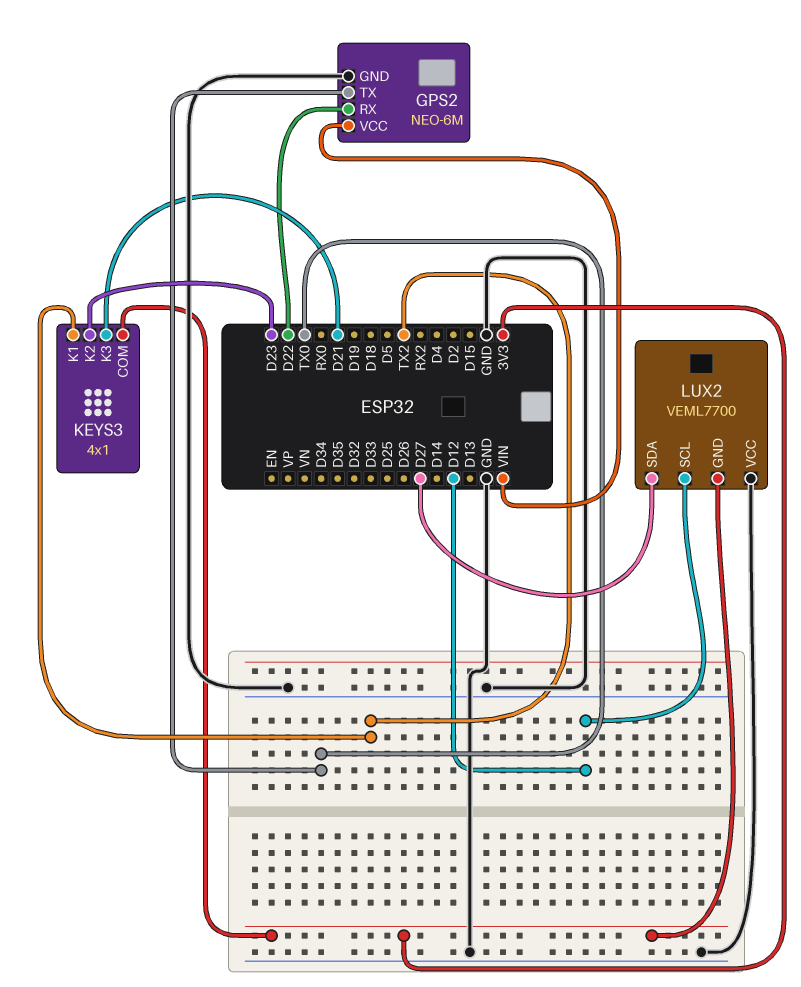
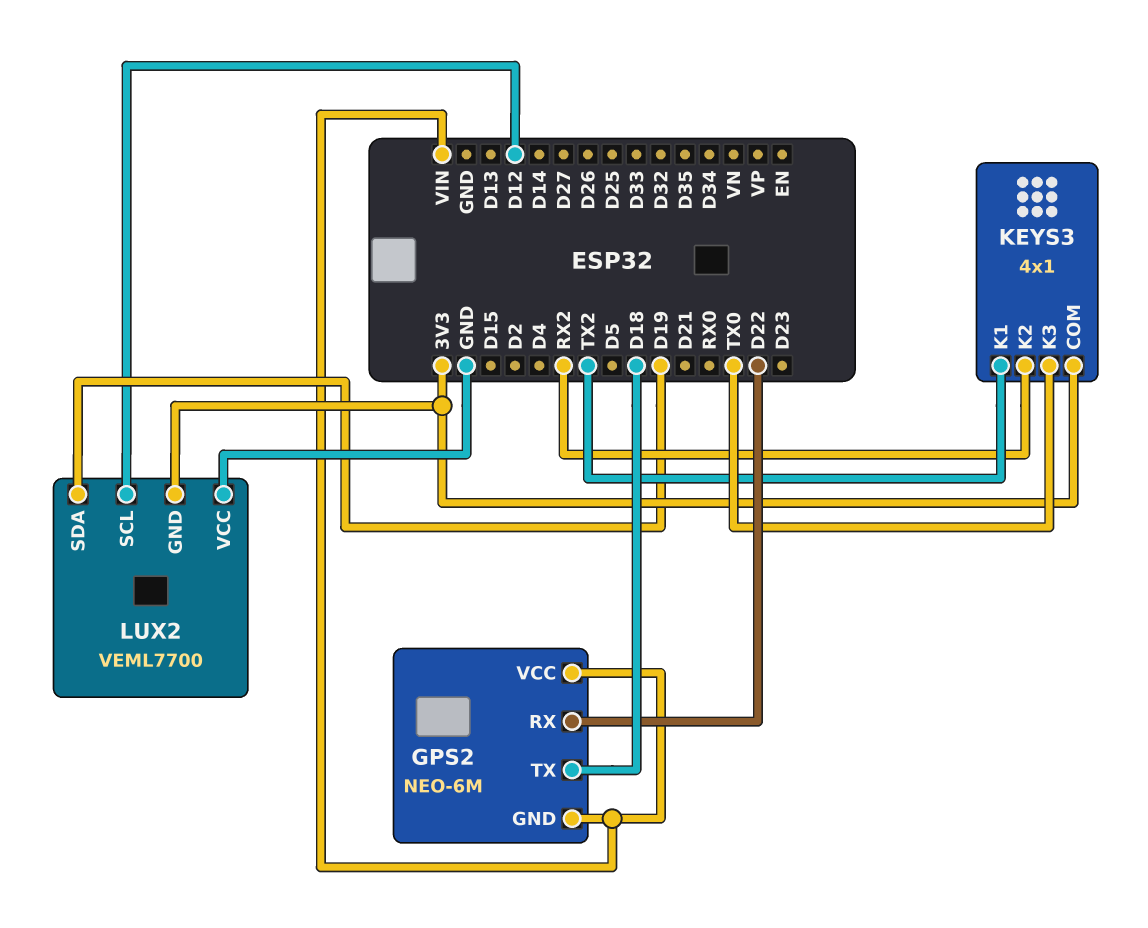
GPS2 pin GND: GND -> VIN
GPS2 pin TX: TX0 -> D18
KEYS3 pin K2: D23 -> RX2
KEYS3 pin K3: D21 -> TX0
LUX2 pin SDA: D27 -> D19

